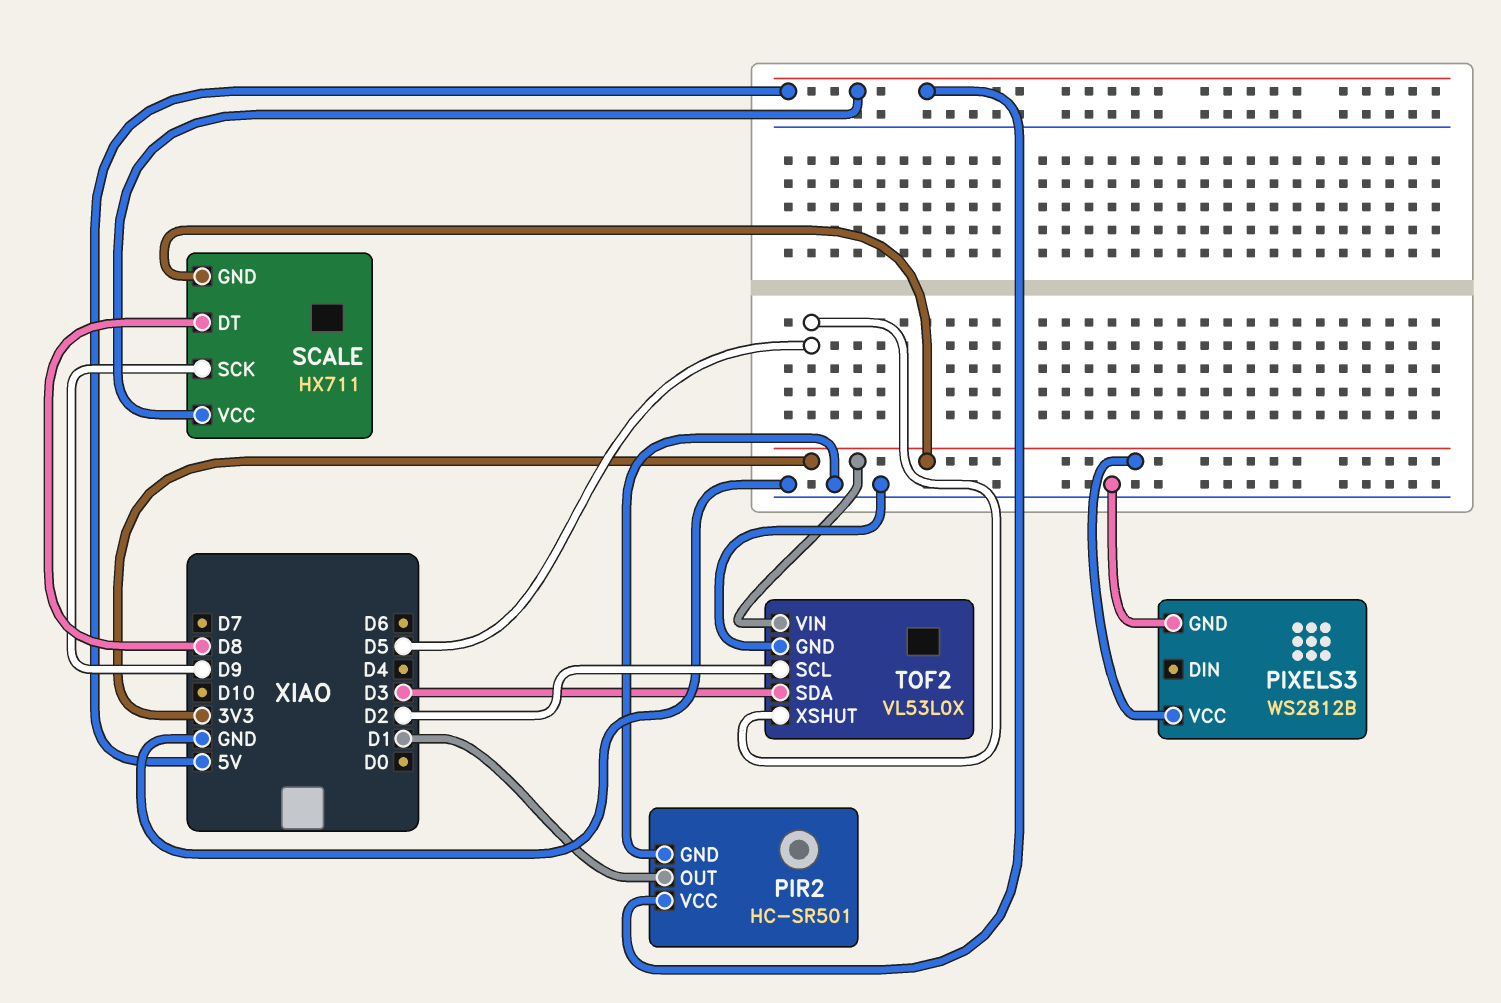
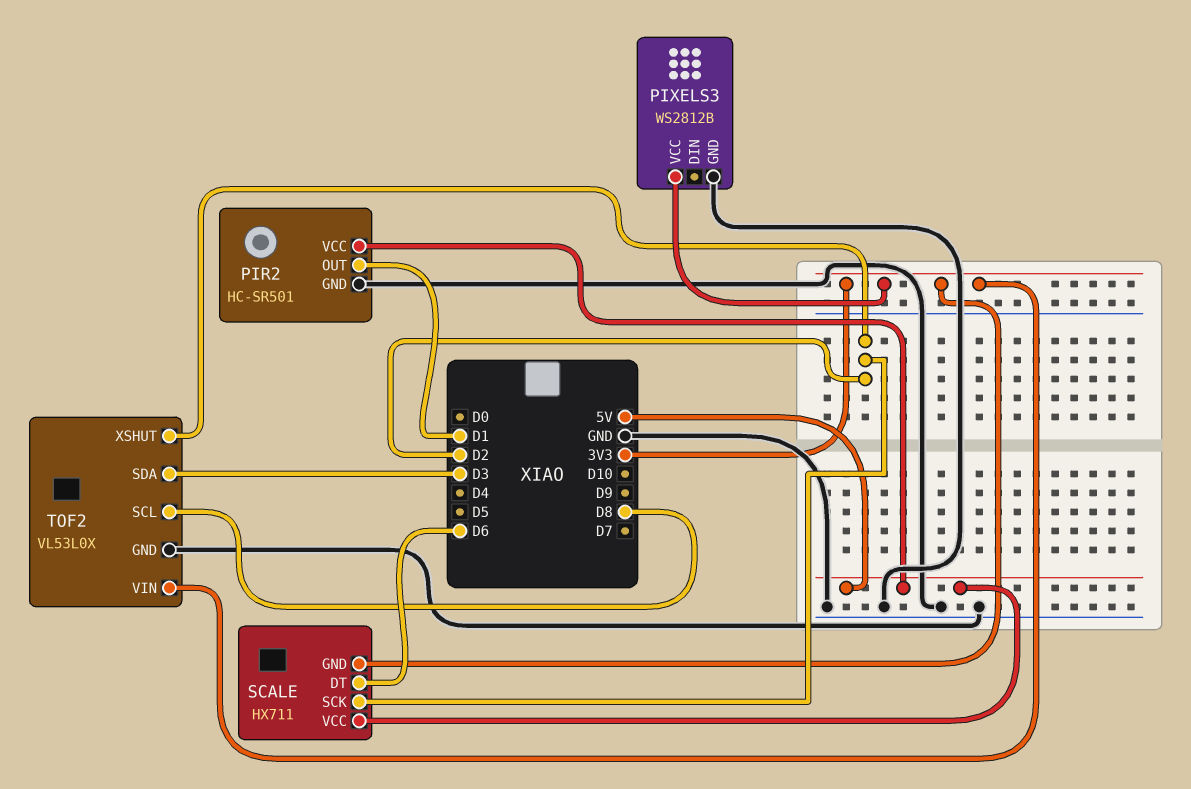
SCALE pin DT: D8 -> D6
SCALE pin SCK: D9 -> D2
TOF2 pin SCL: D2 -> D8
TOF2 pin XSHUT: D5 -> D2

